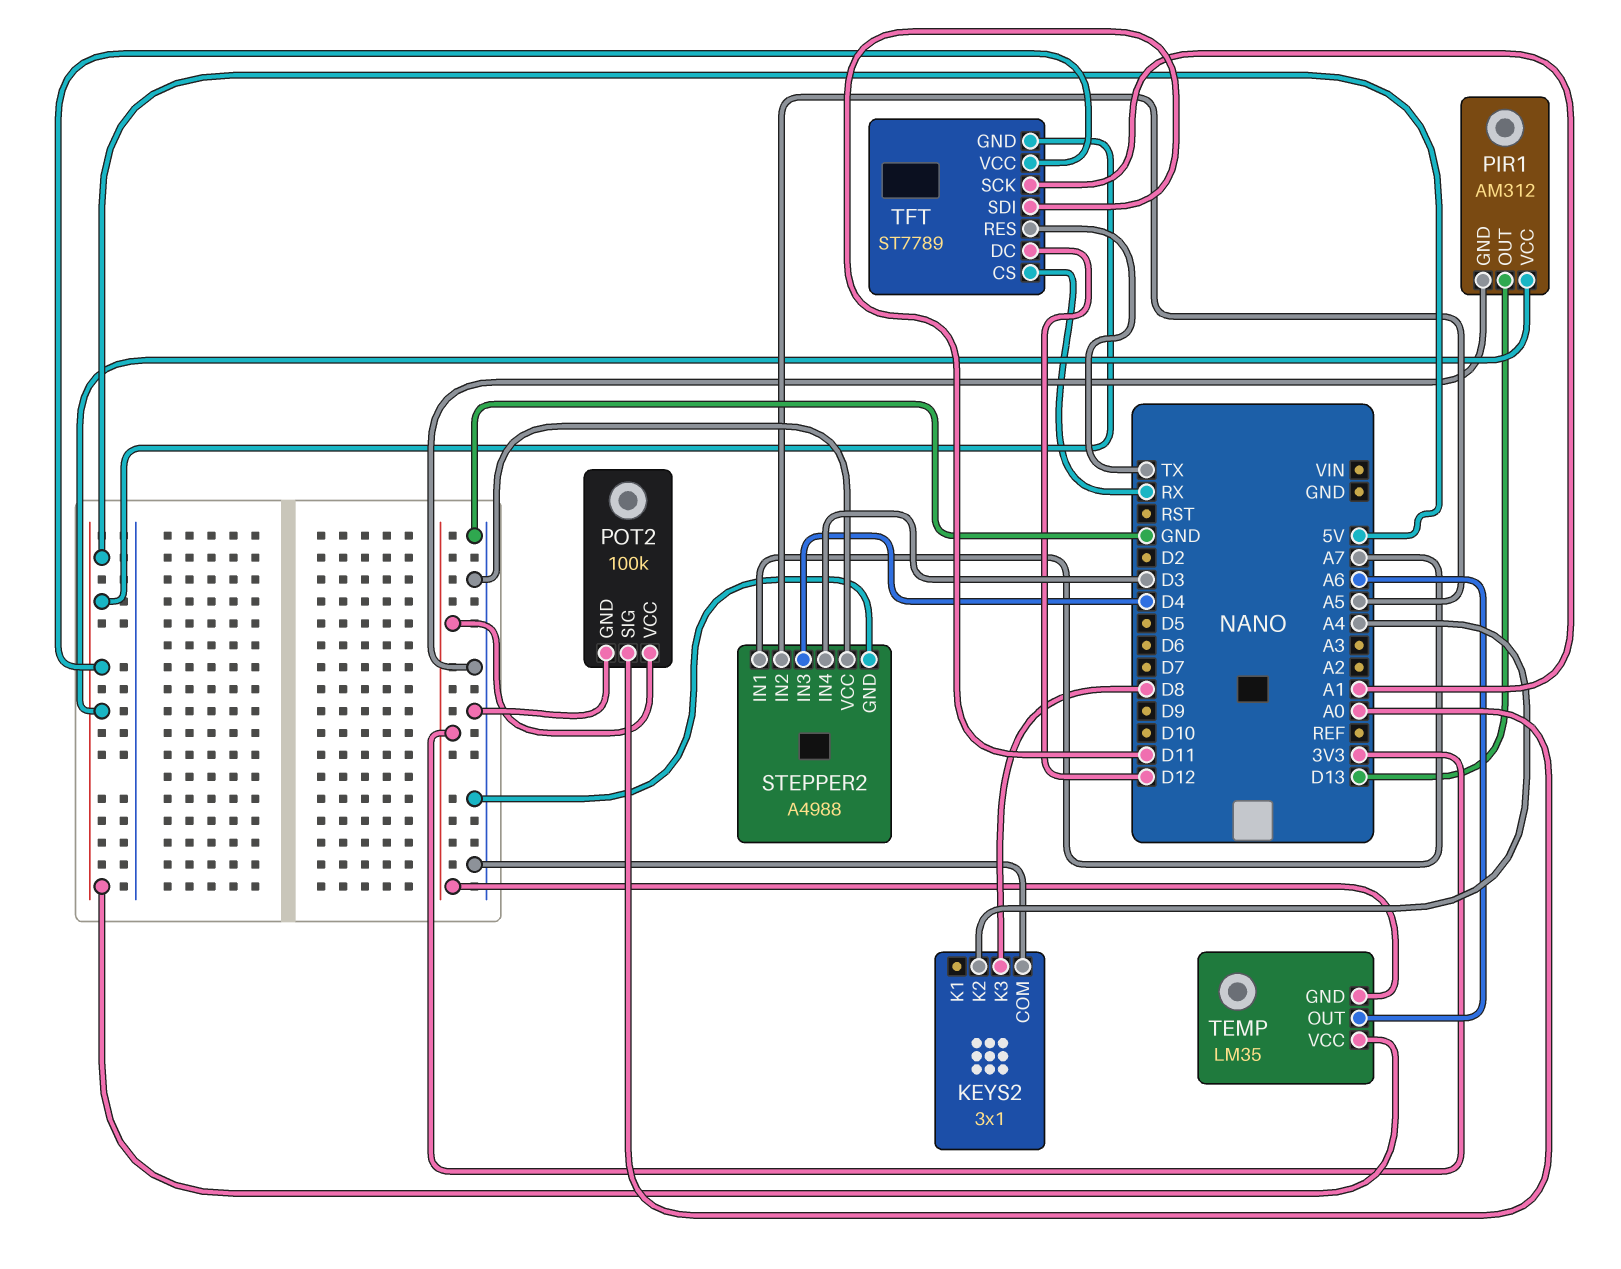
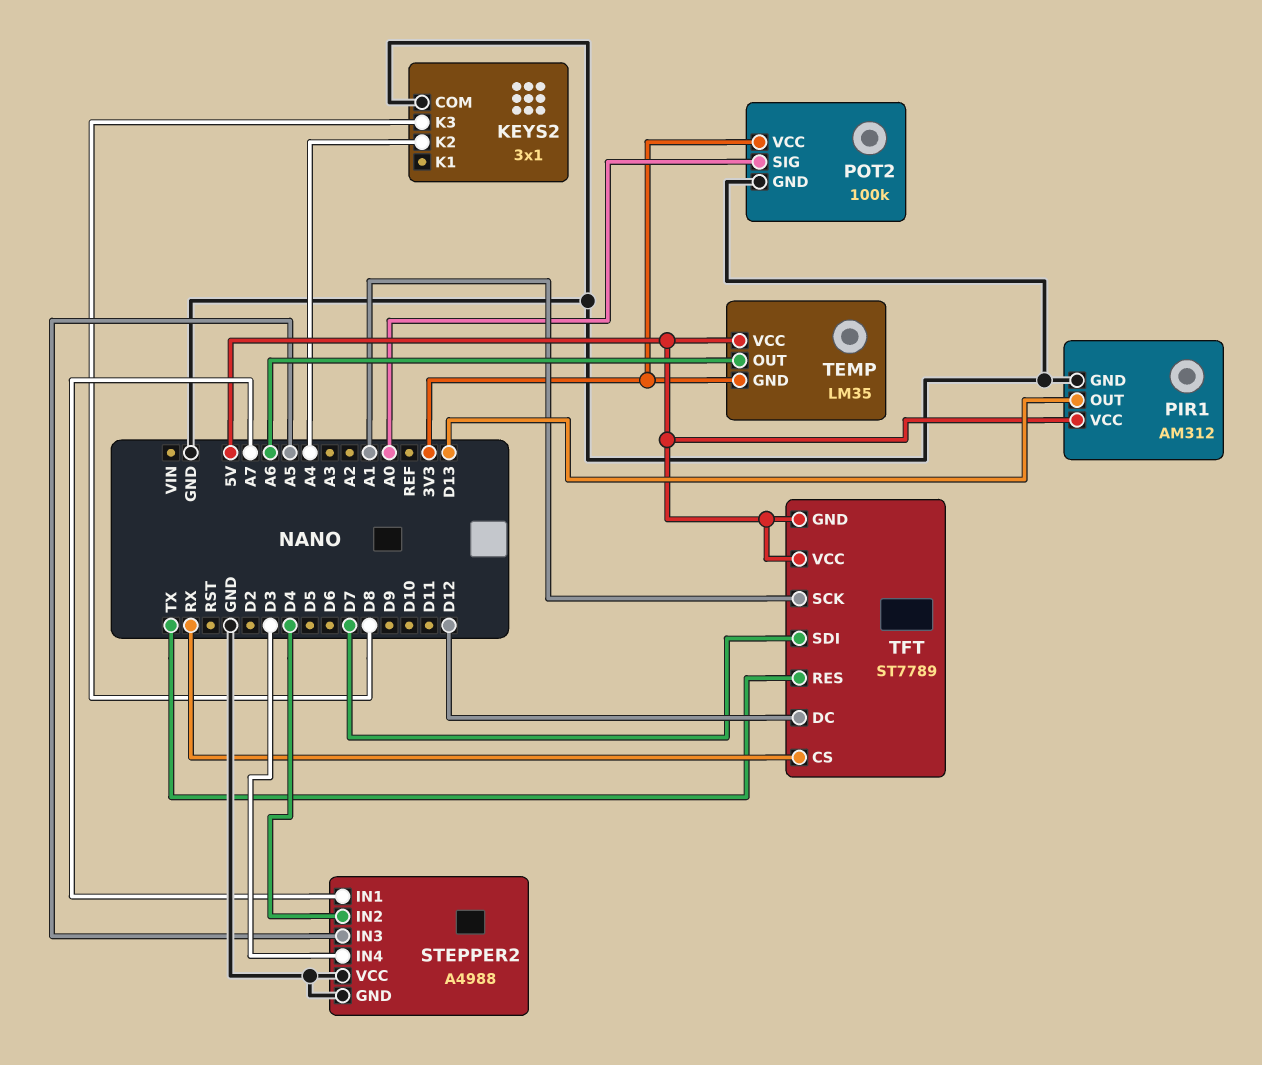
STEPPER2 pin IN2: A5 -> D4
STEPPER2 pin IN3: D4 -> A5
TFT pin SDI: D11 -> D7

